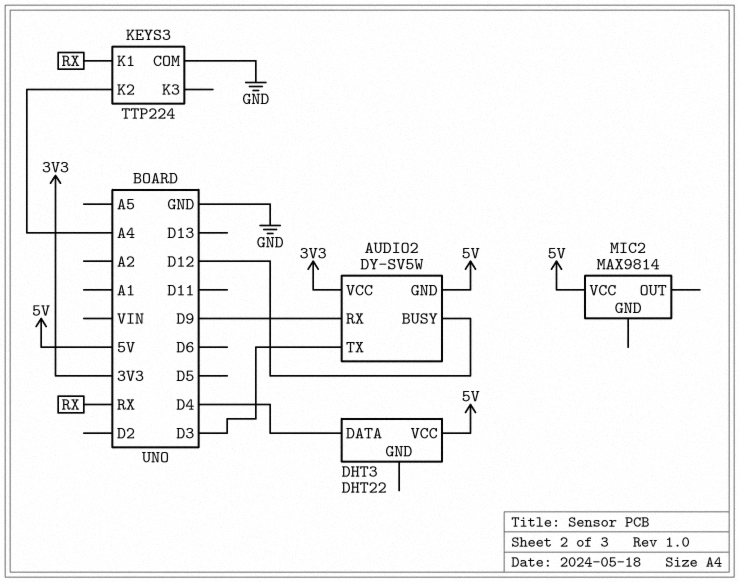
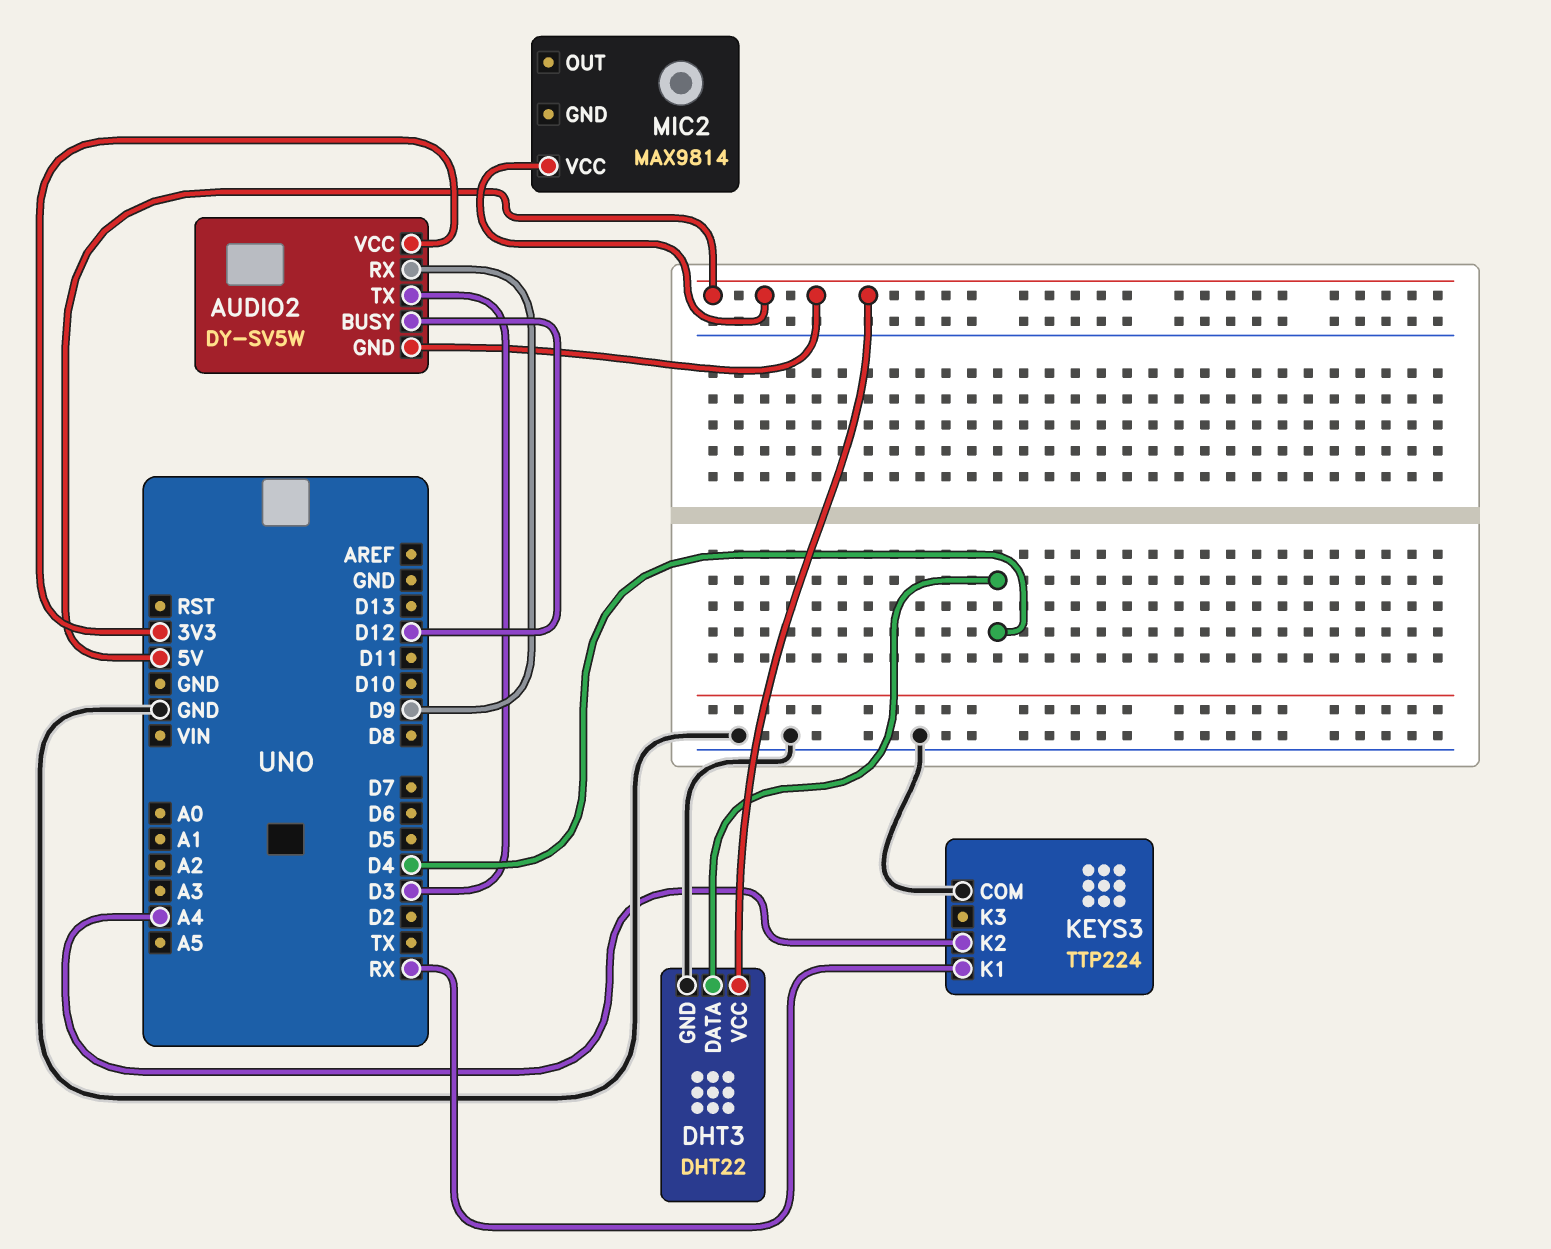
DHT3 pin GND: none -> GND

